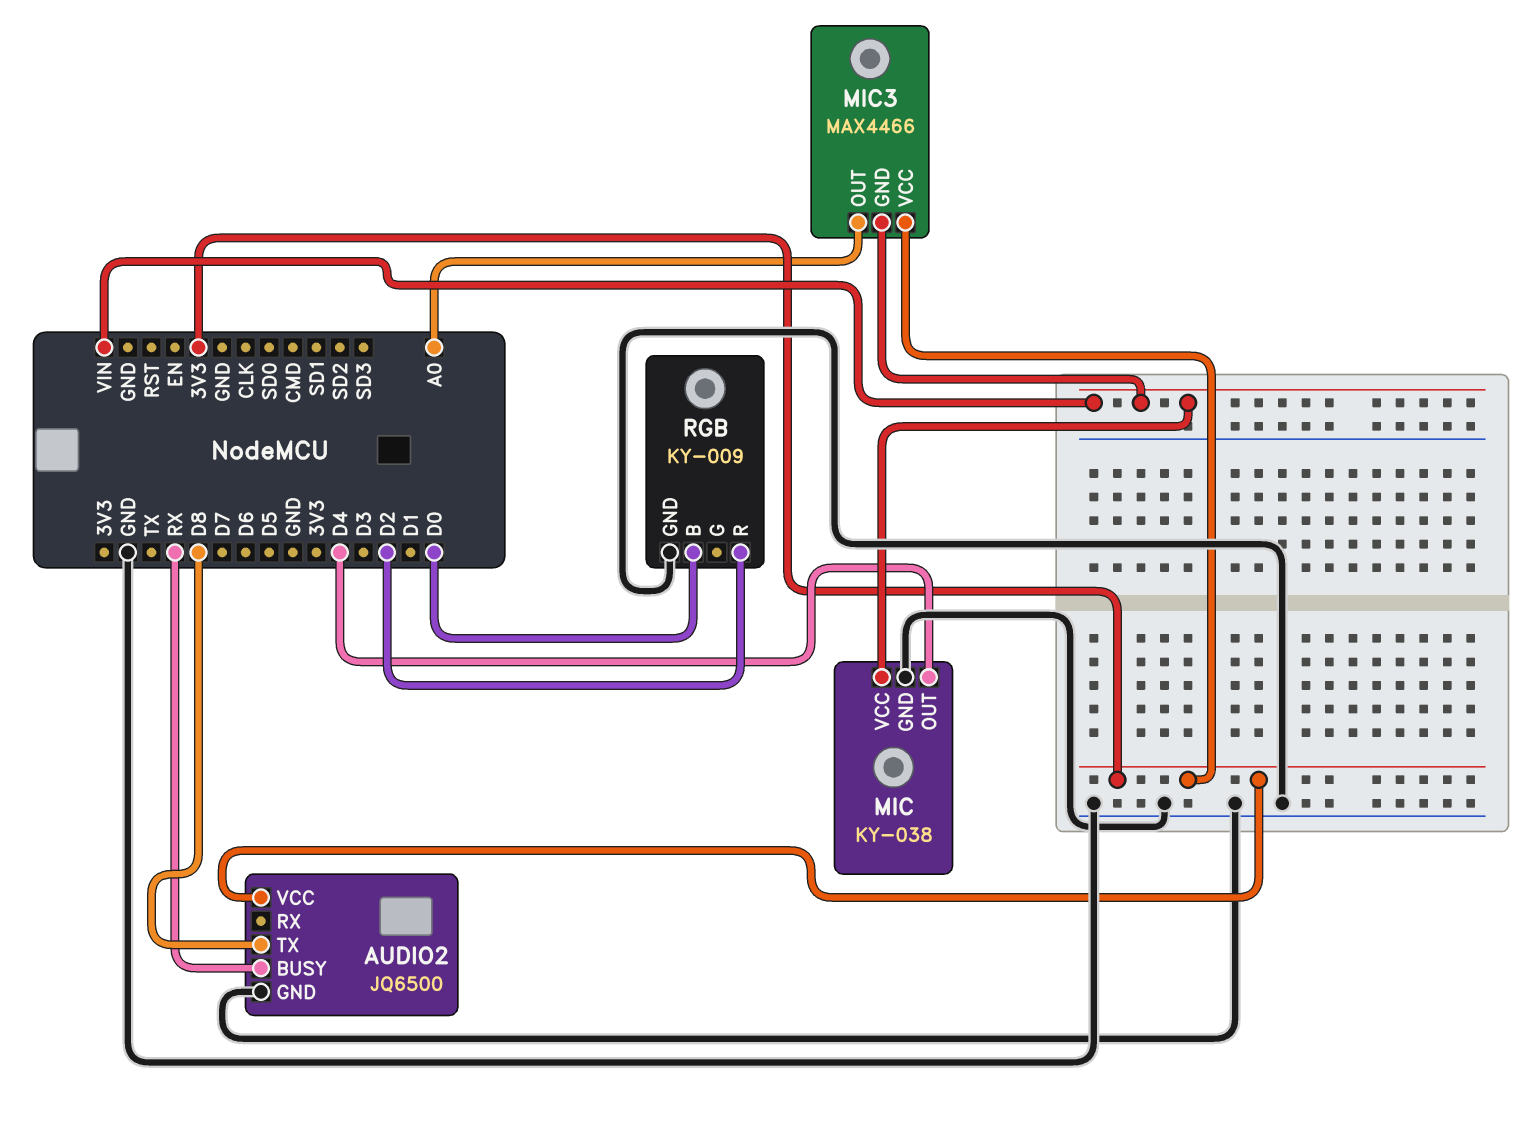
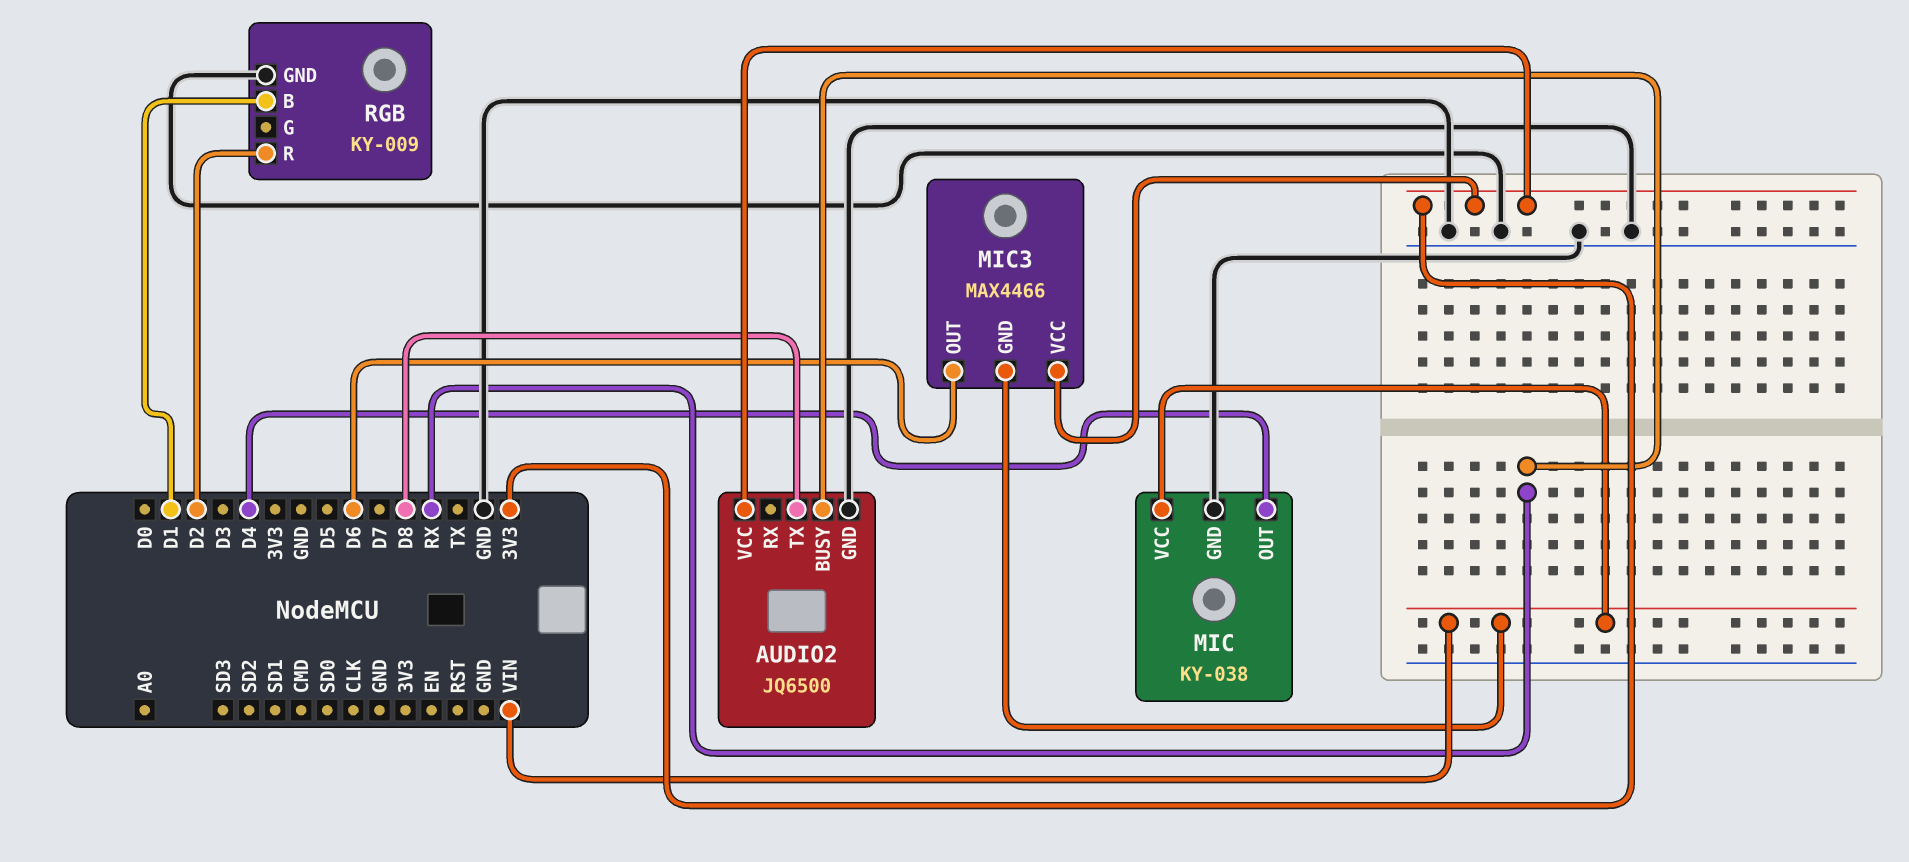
MIC3 pin OUT: A0 -> D6
RGB pin B: D0 -> D1

